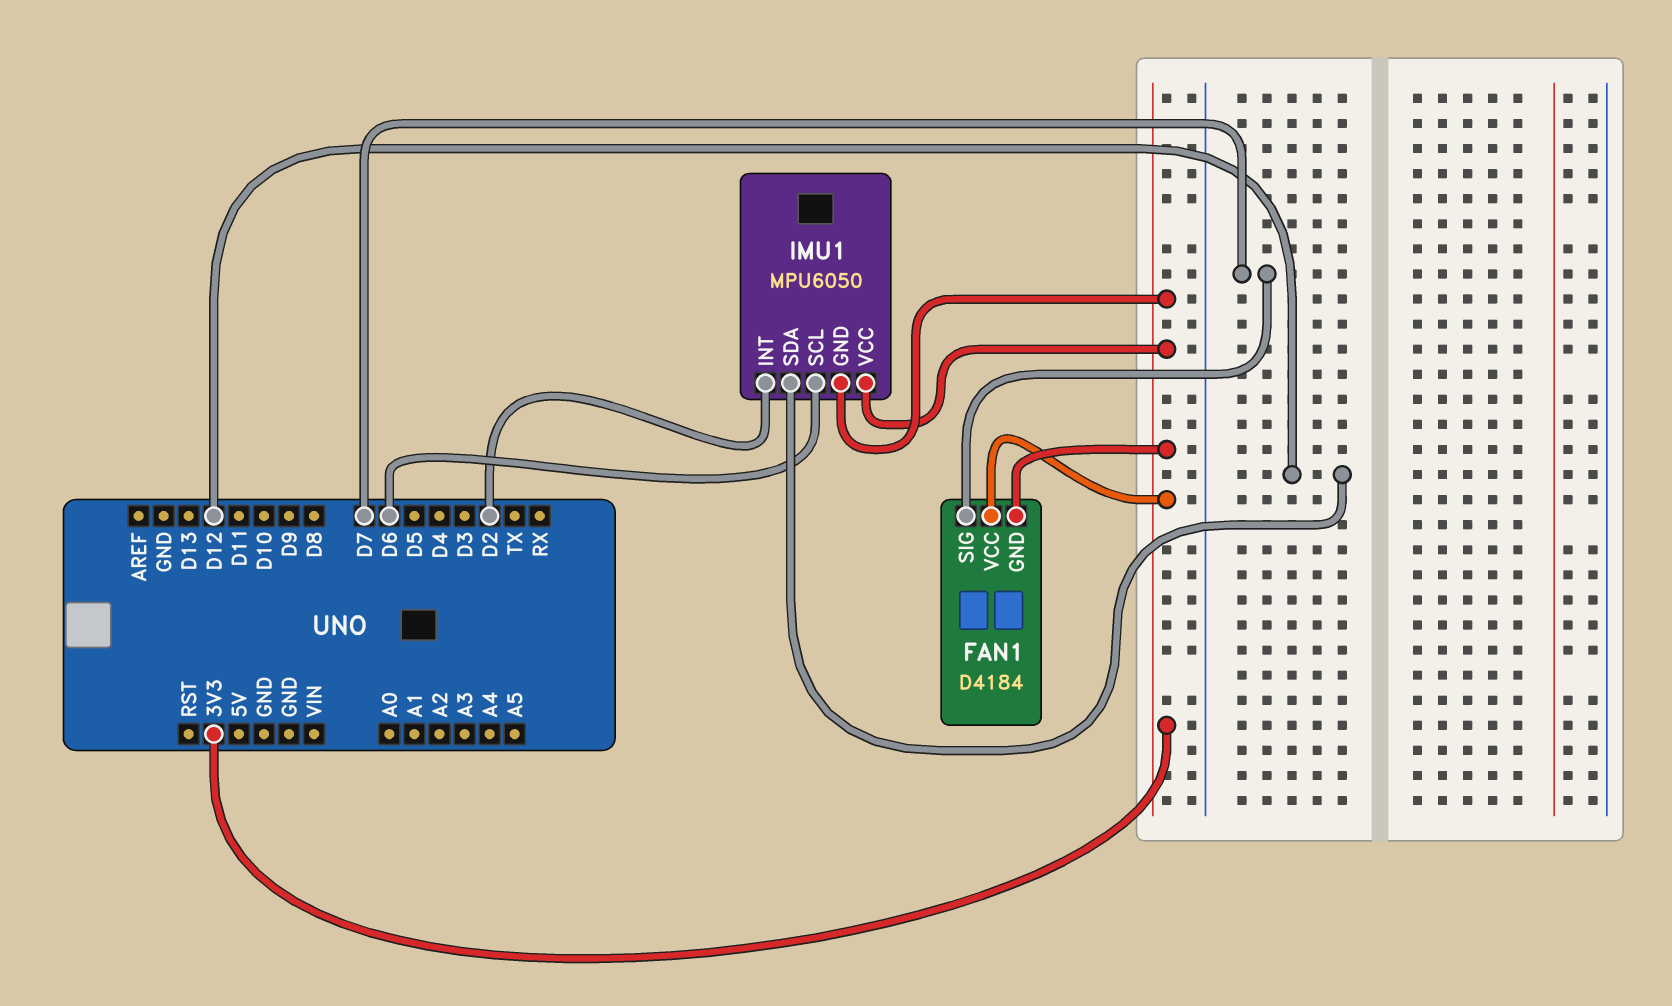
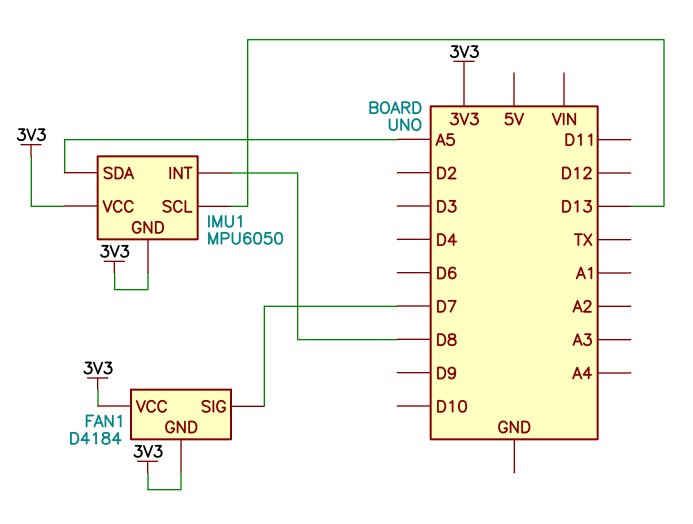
IMU1 pin INT: D2 -> D8
IMU1 pin SCL: D6 -> D13
IMU1 pin SDA: D12 -> A5

